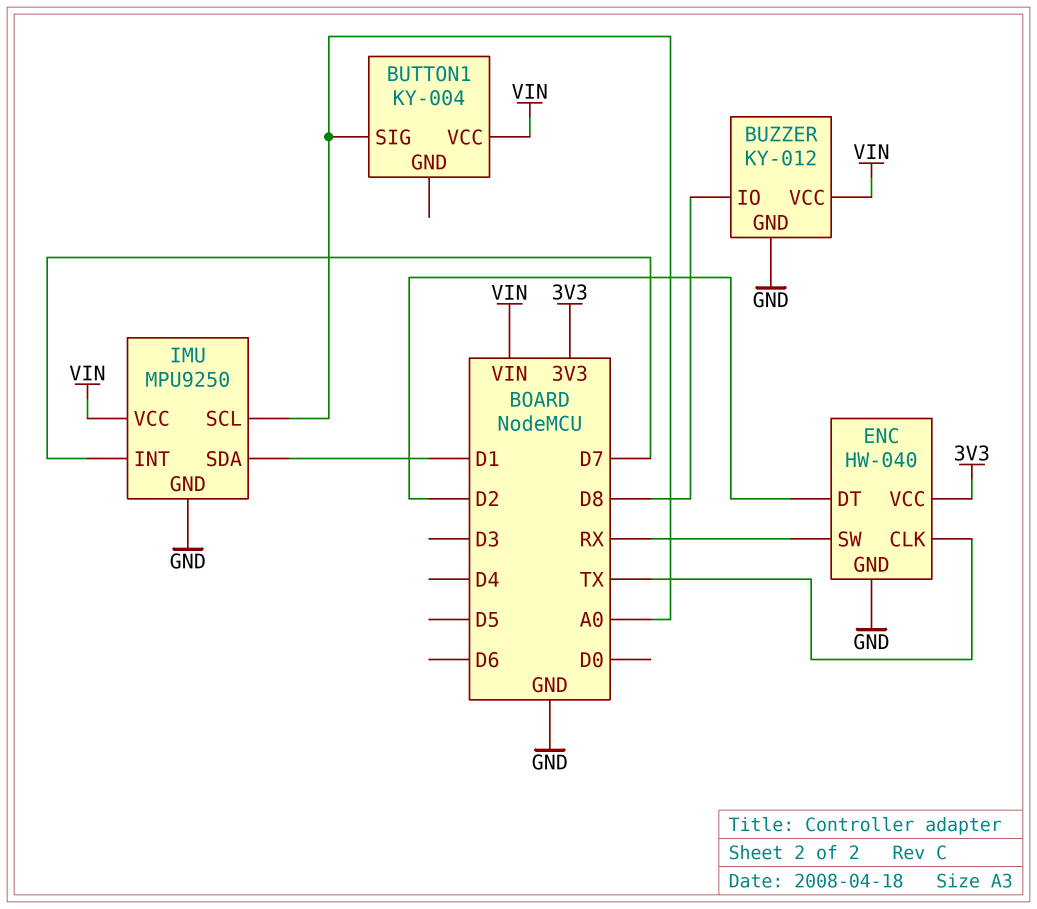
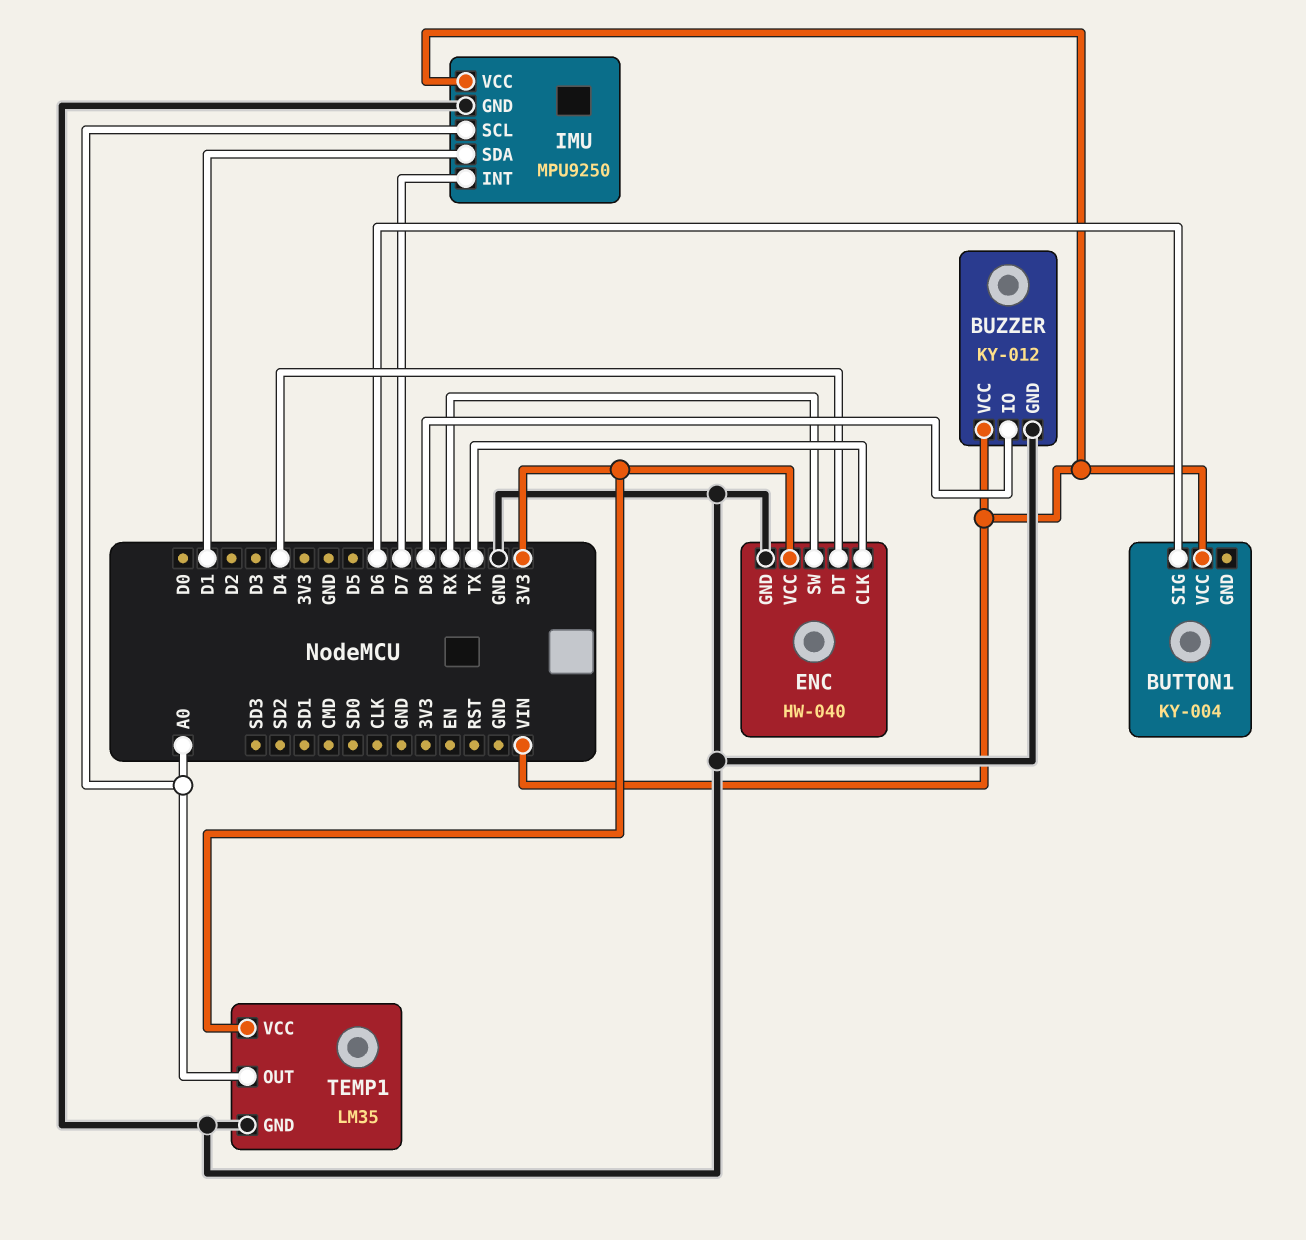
BUTTON1 pin SIG: A0 -> D6
ENC pin DT: D2 -> D4
TEMP1: none -> LM35
TEMP1 pin GND: none -> GND
TEMP1 pin OUT: none -> A0
TEMP1 pin VCC: none -> 3V3

